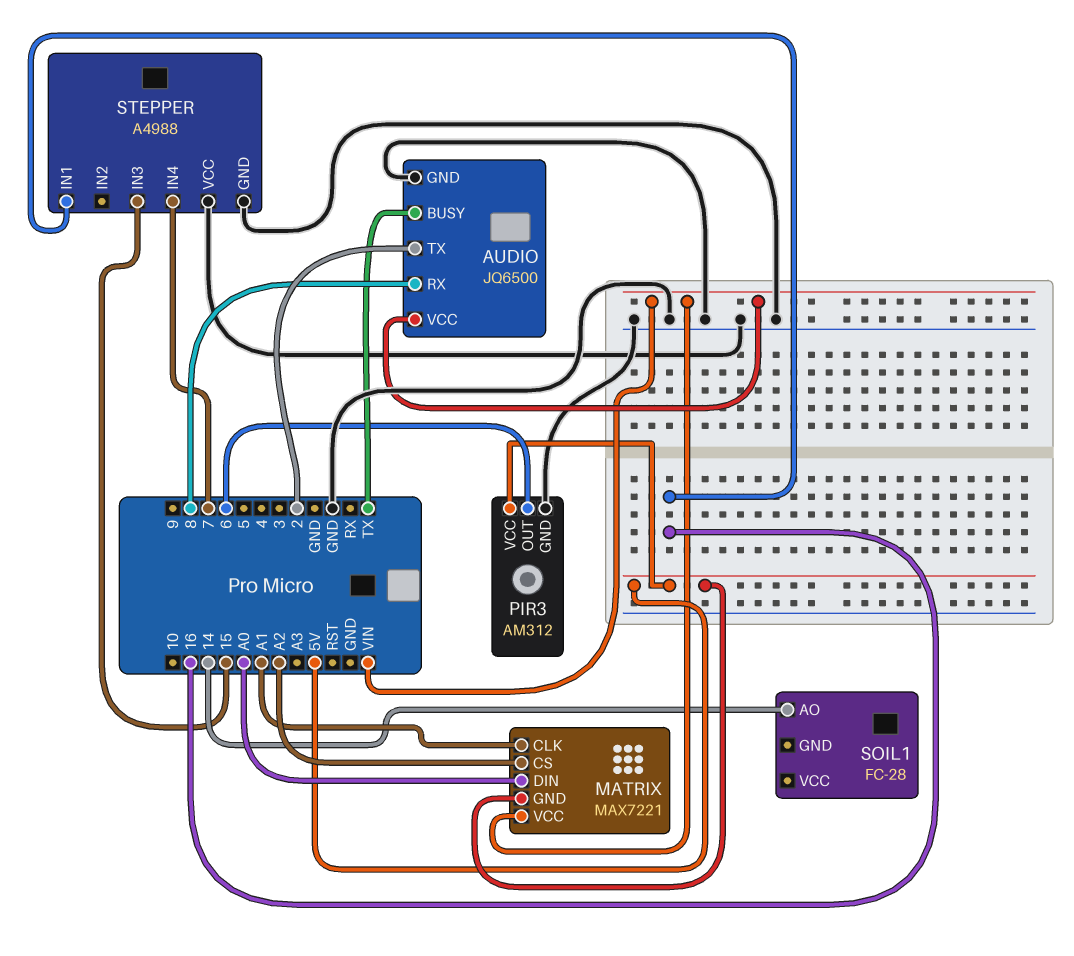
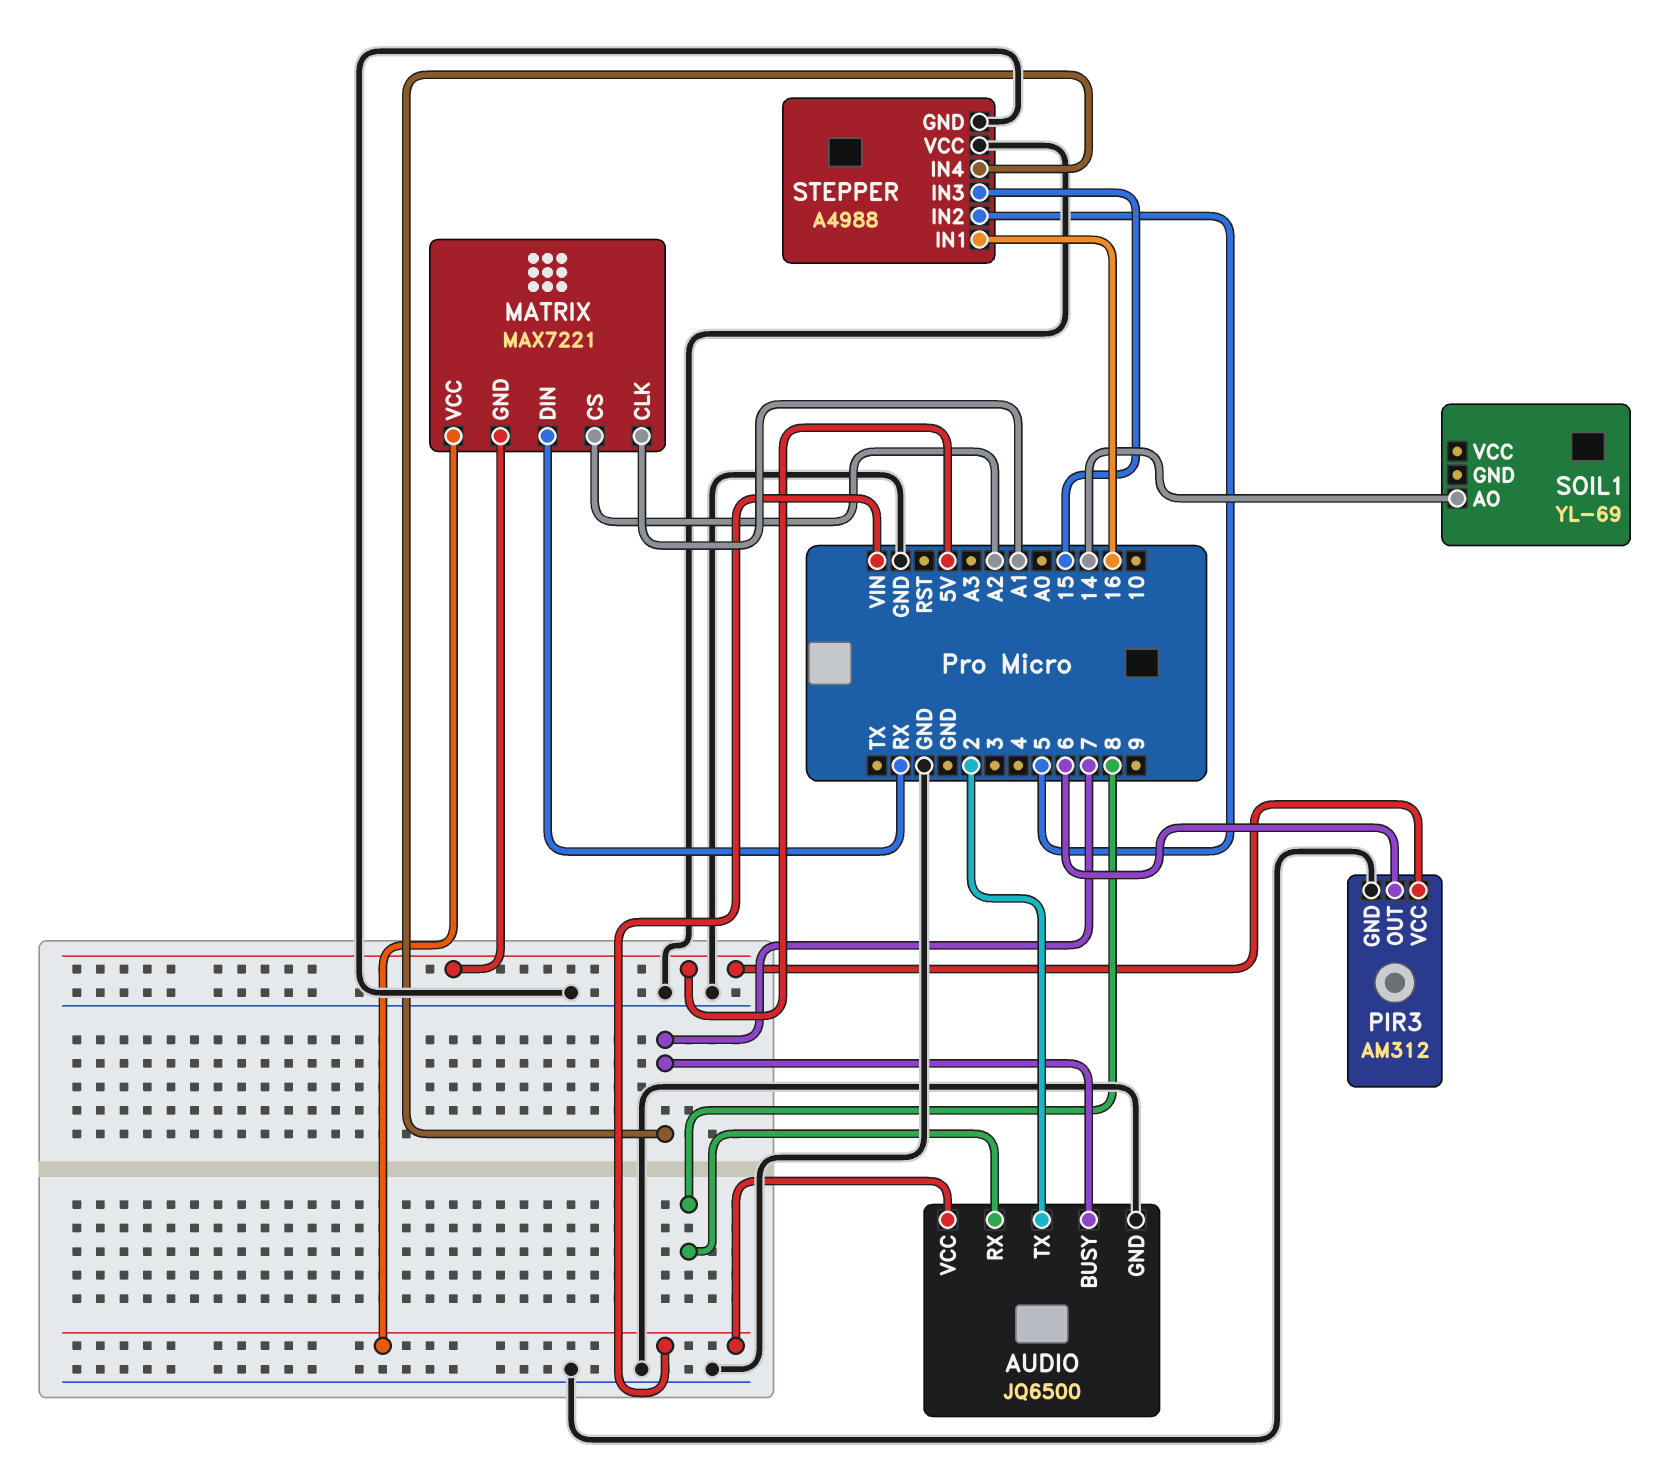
AUDIO pin BUSY: TX -> 7
MATRIX pin DIN: A0 -> RX
SOIL1: FC-28 -> YL-69
STEPPER pin IN2: none -> 5

